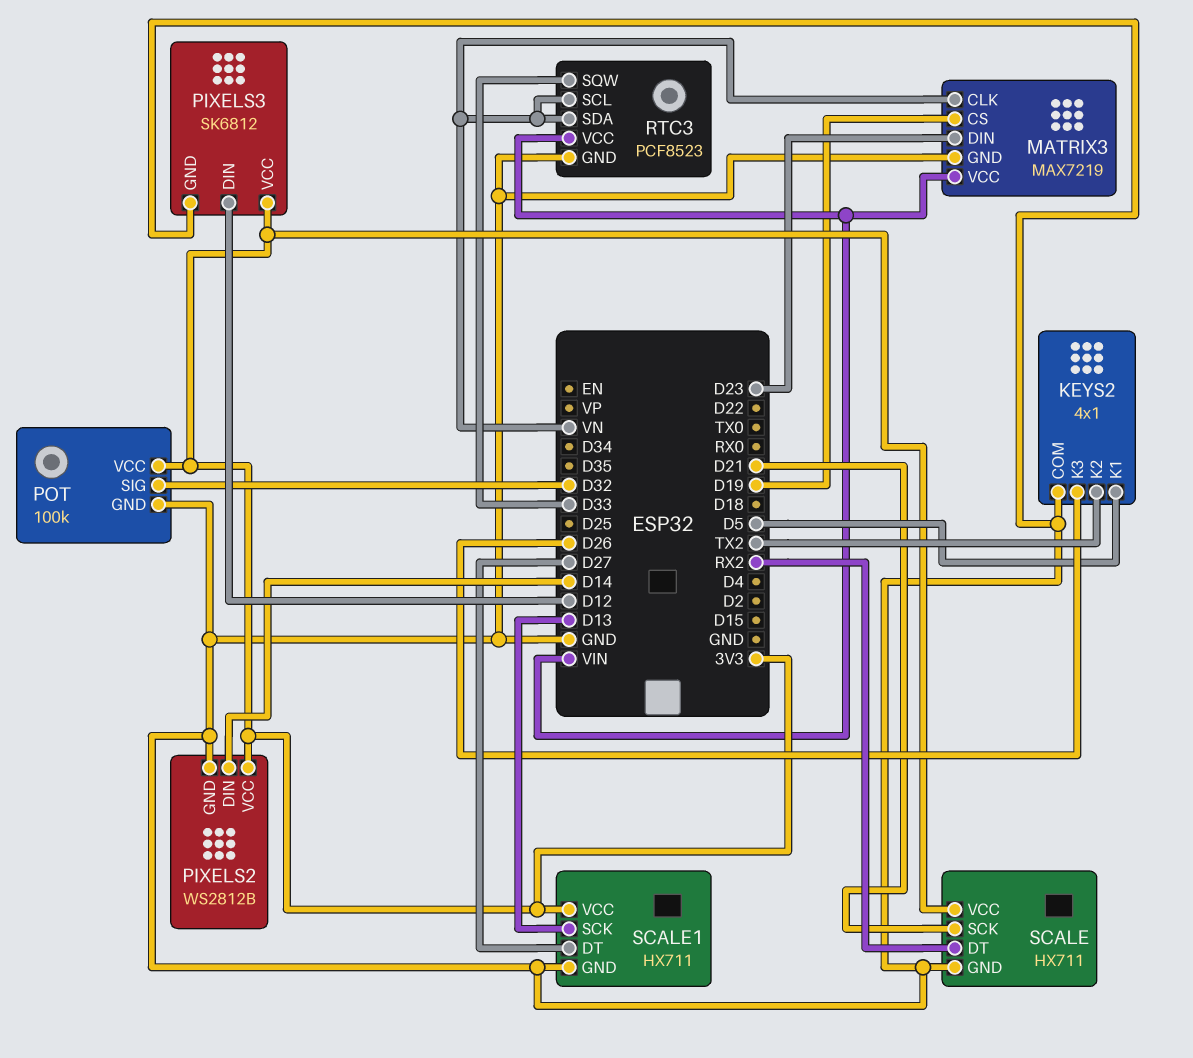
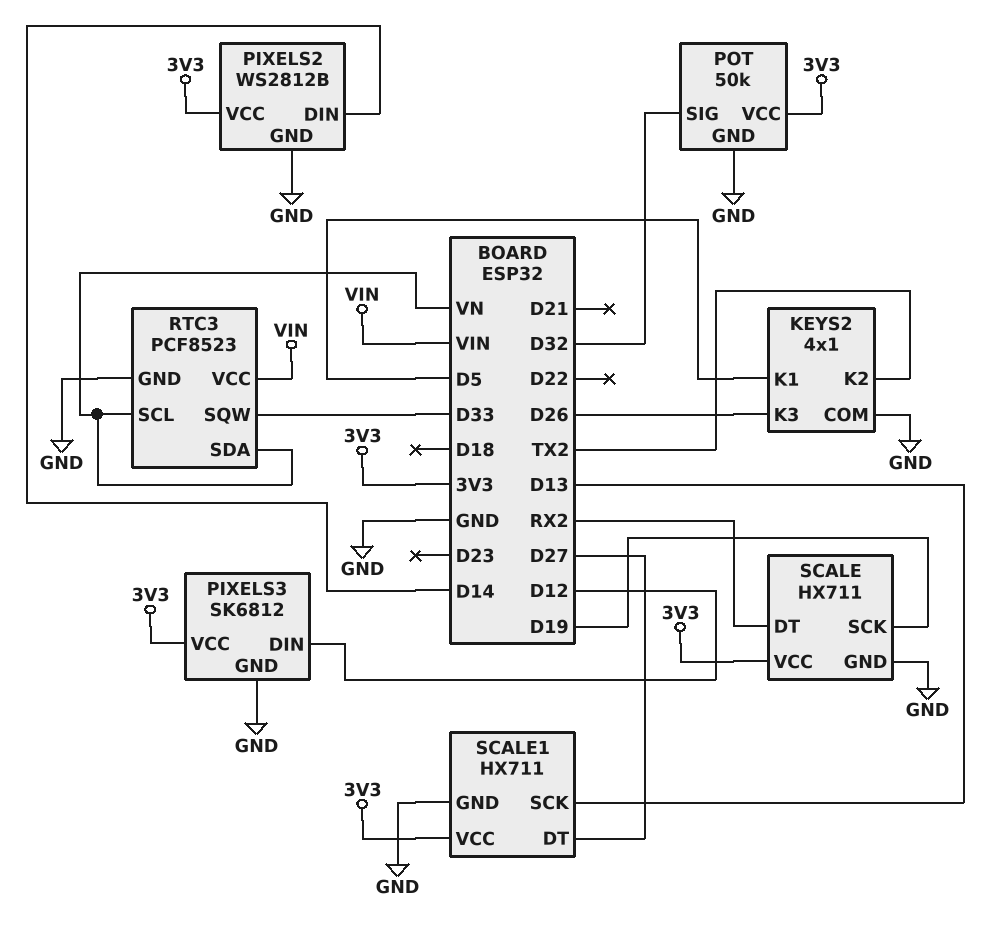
MATRIX3: MAX7219 -> none
MATRIX3 pin CLK: VN -> none
MATRIX3 pin CS: D19 -> none
MATRIX3 pin DIN: D23 -> none
MATRIX3 pin GND: GND -> none
MATRIX3 pin VCC: VIN -> none
POT: 100k -> 50k
SCALE pin SCK: D21 -> D19

